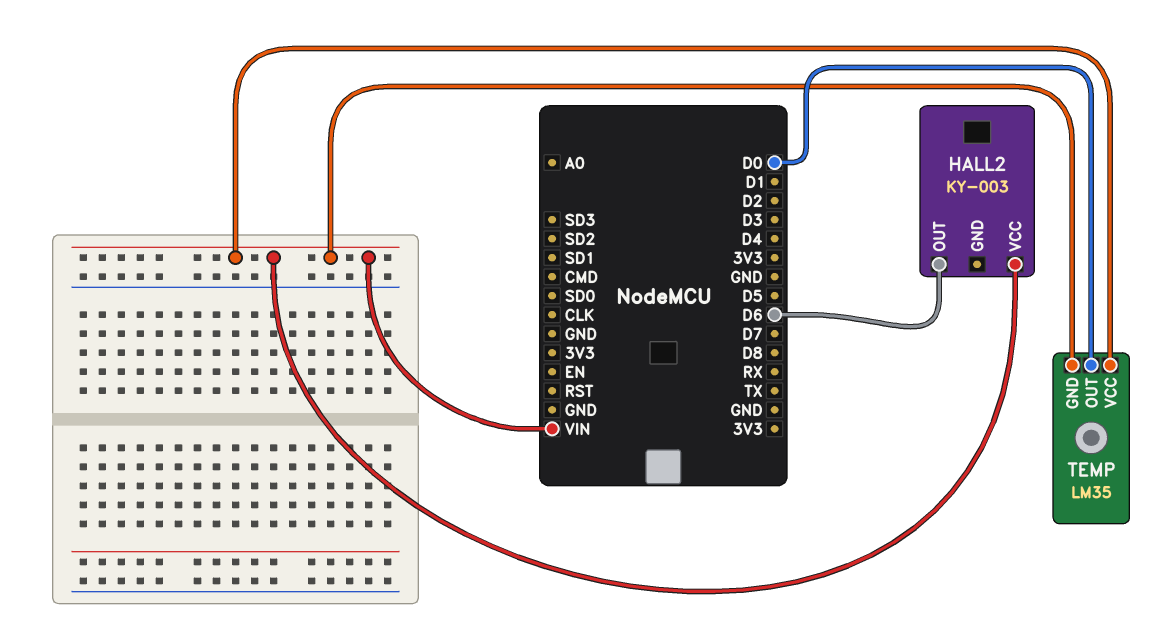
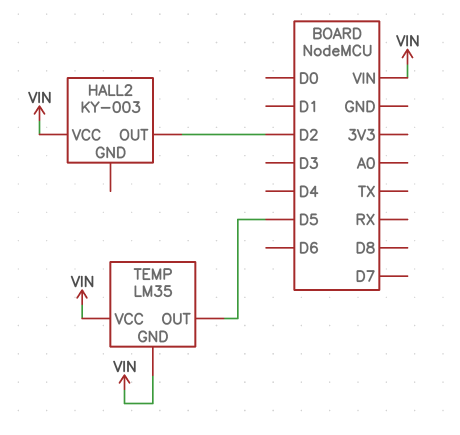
HALL2 pin OUT: D6 -> D2
TEMP pin OUT: D0 -> D5

